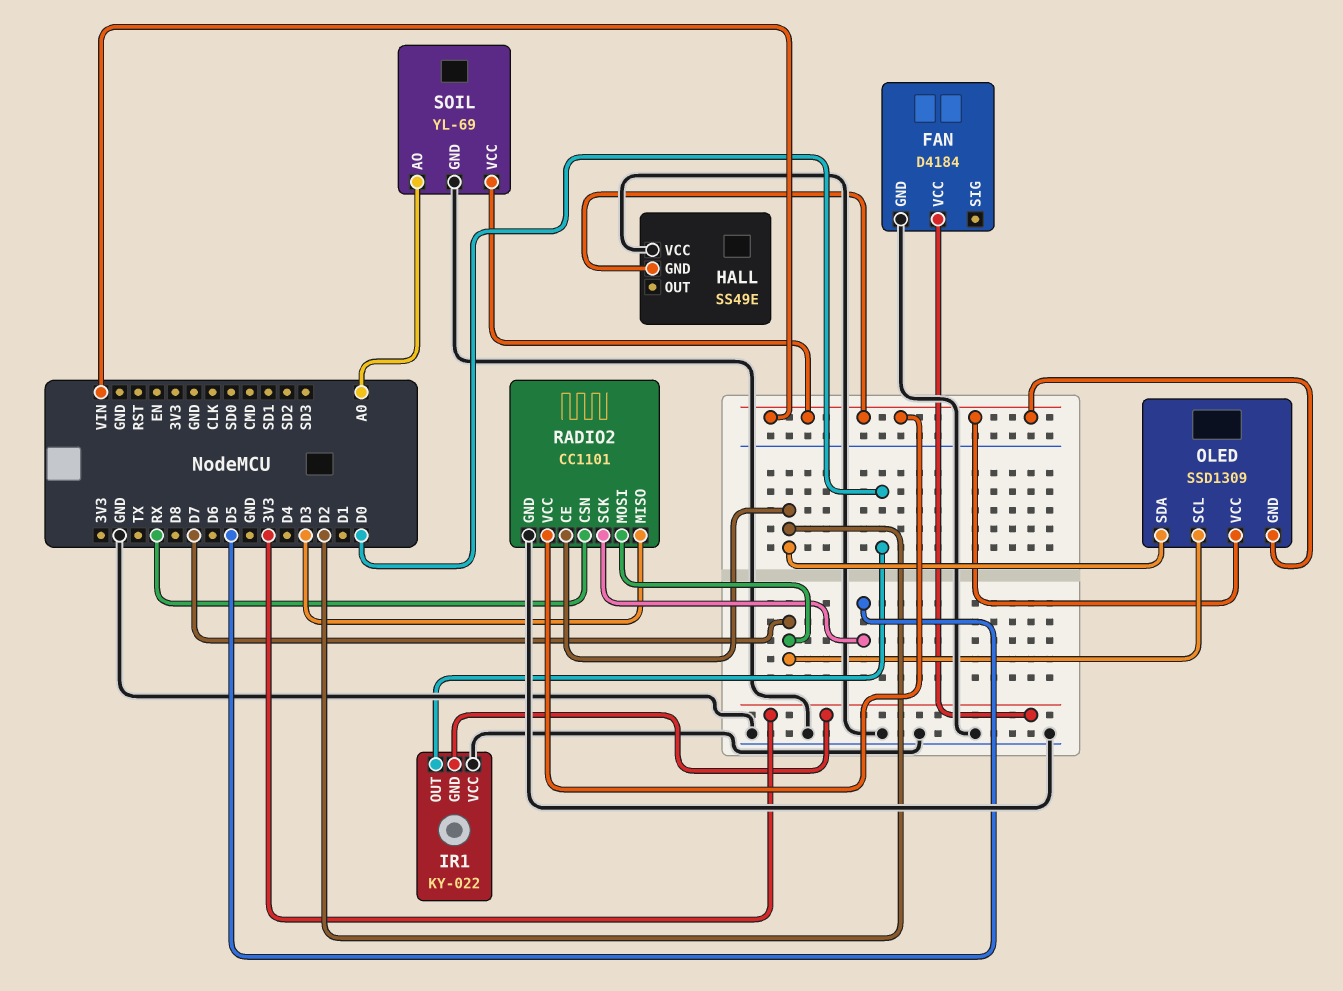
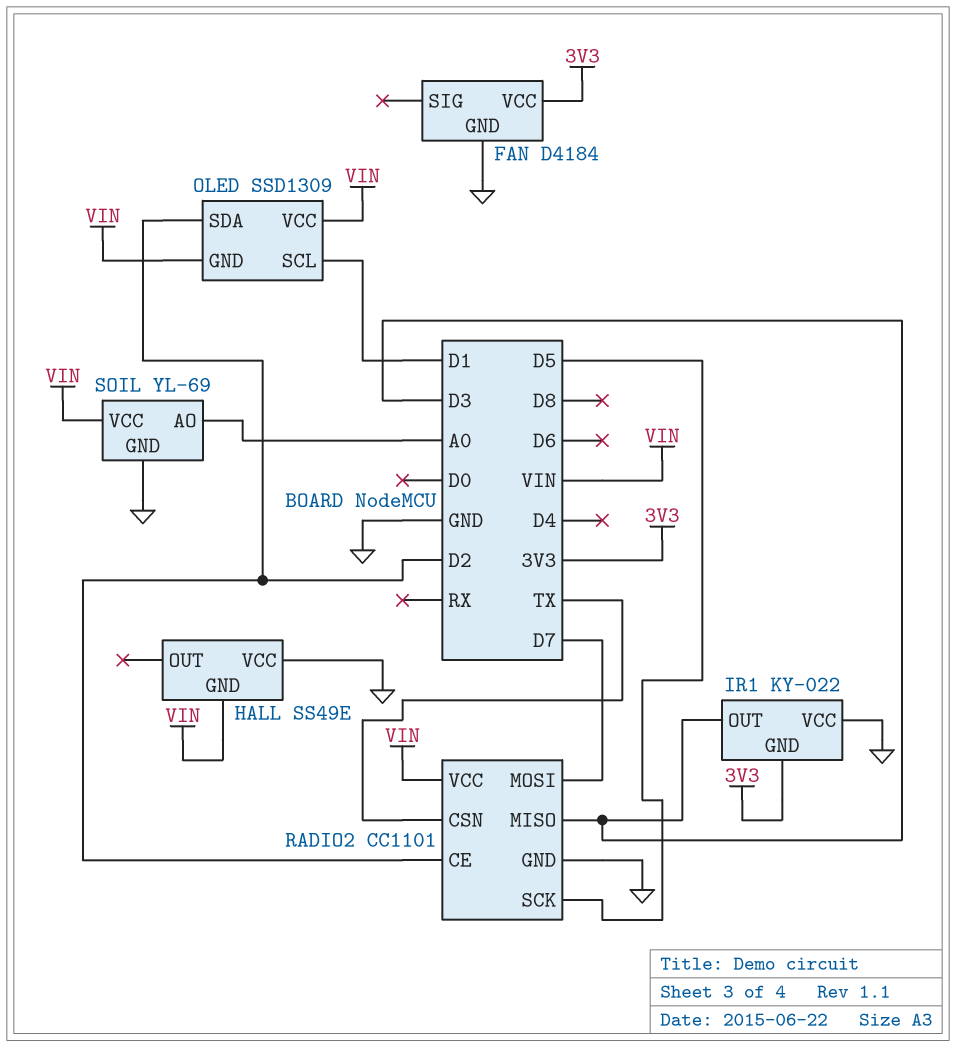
IR1 pin OUT: D0 -> D3
OLED pin SCL: D7 -> D1
RADIO2 pin CSN: RX -> TX

